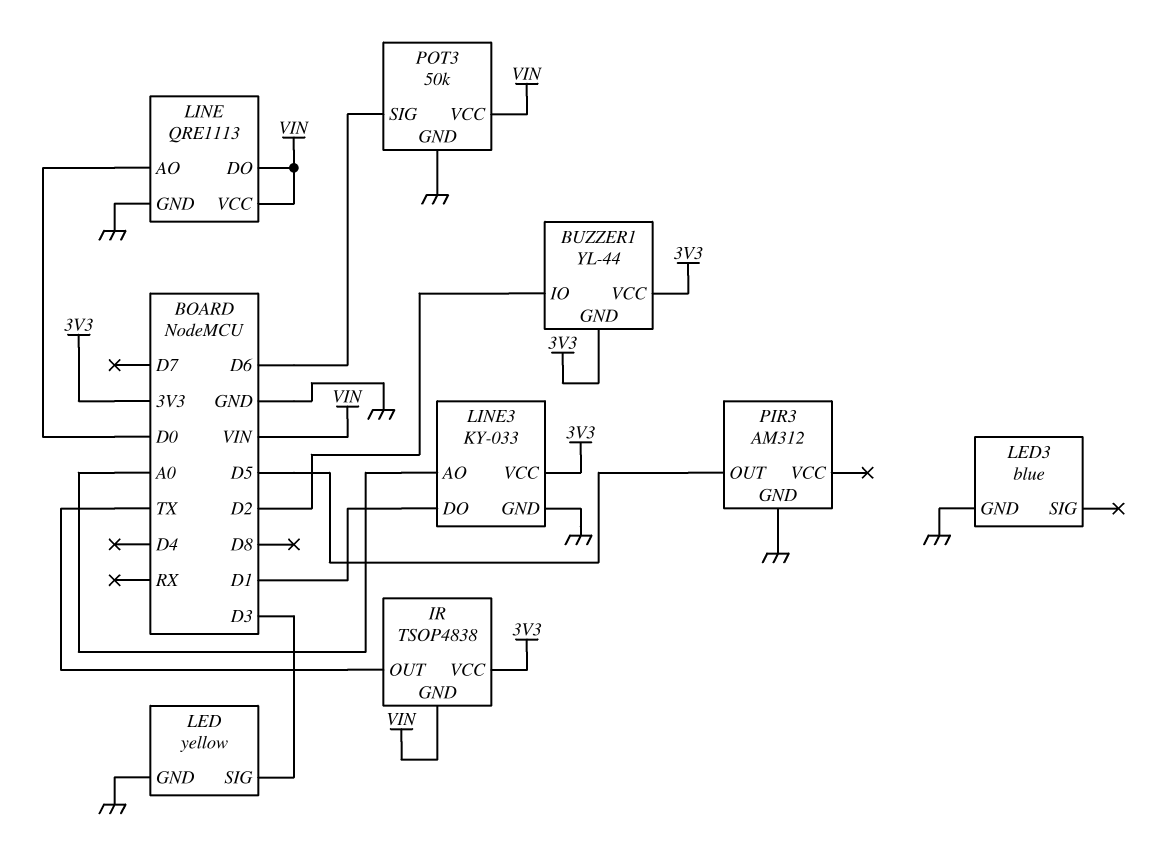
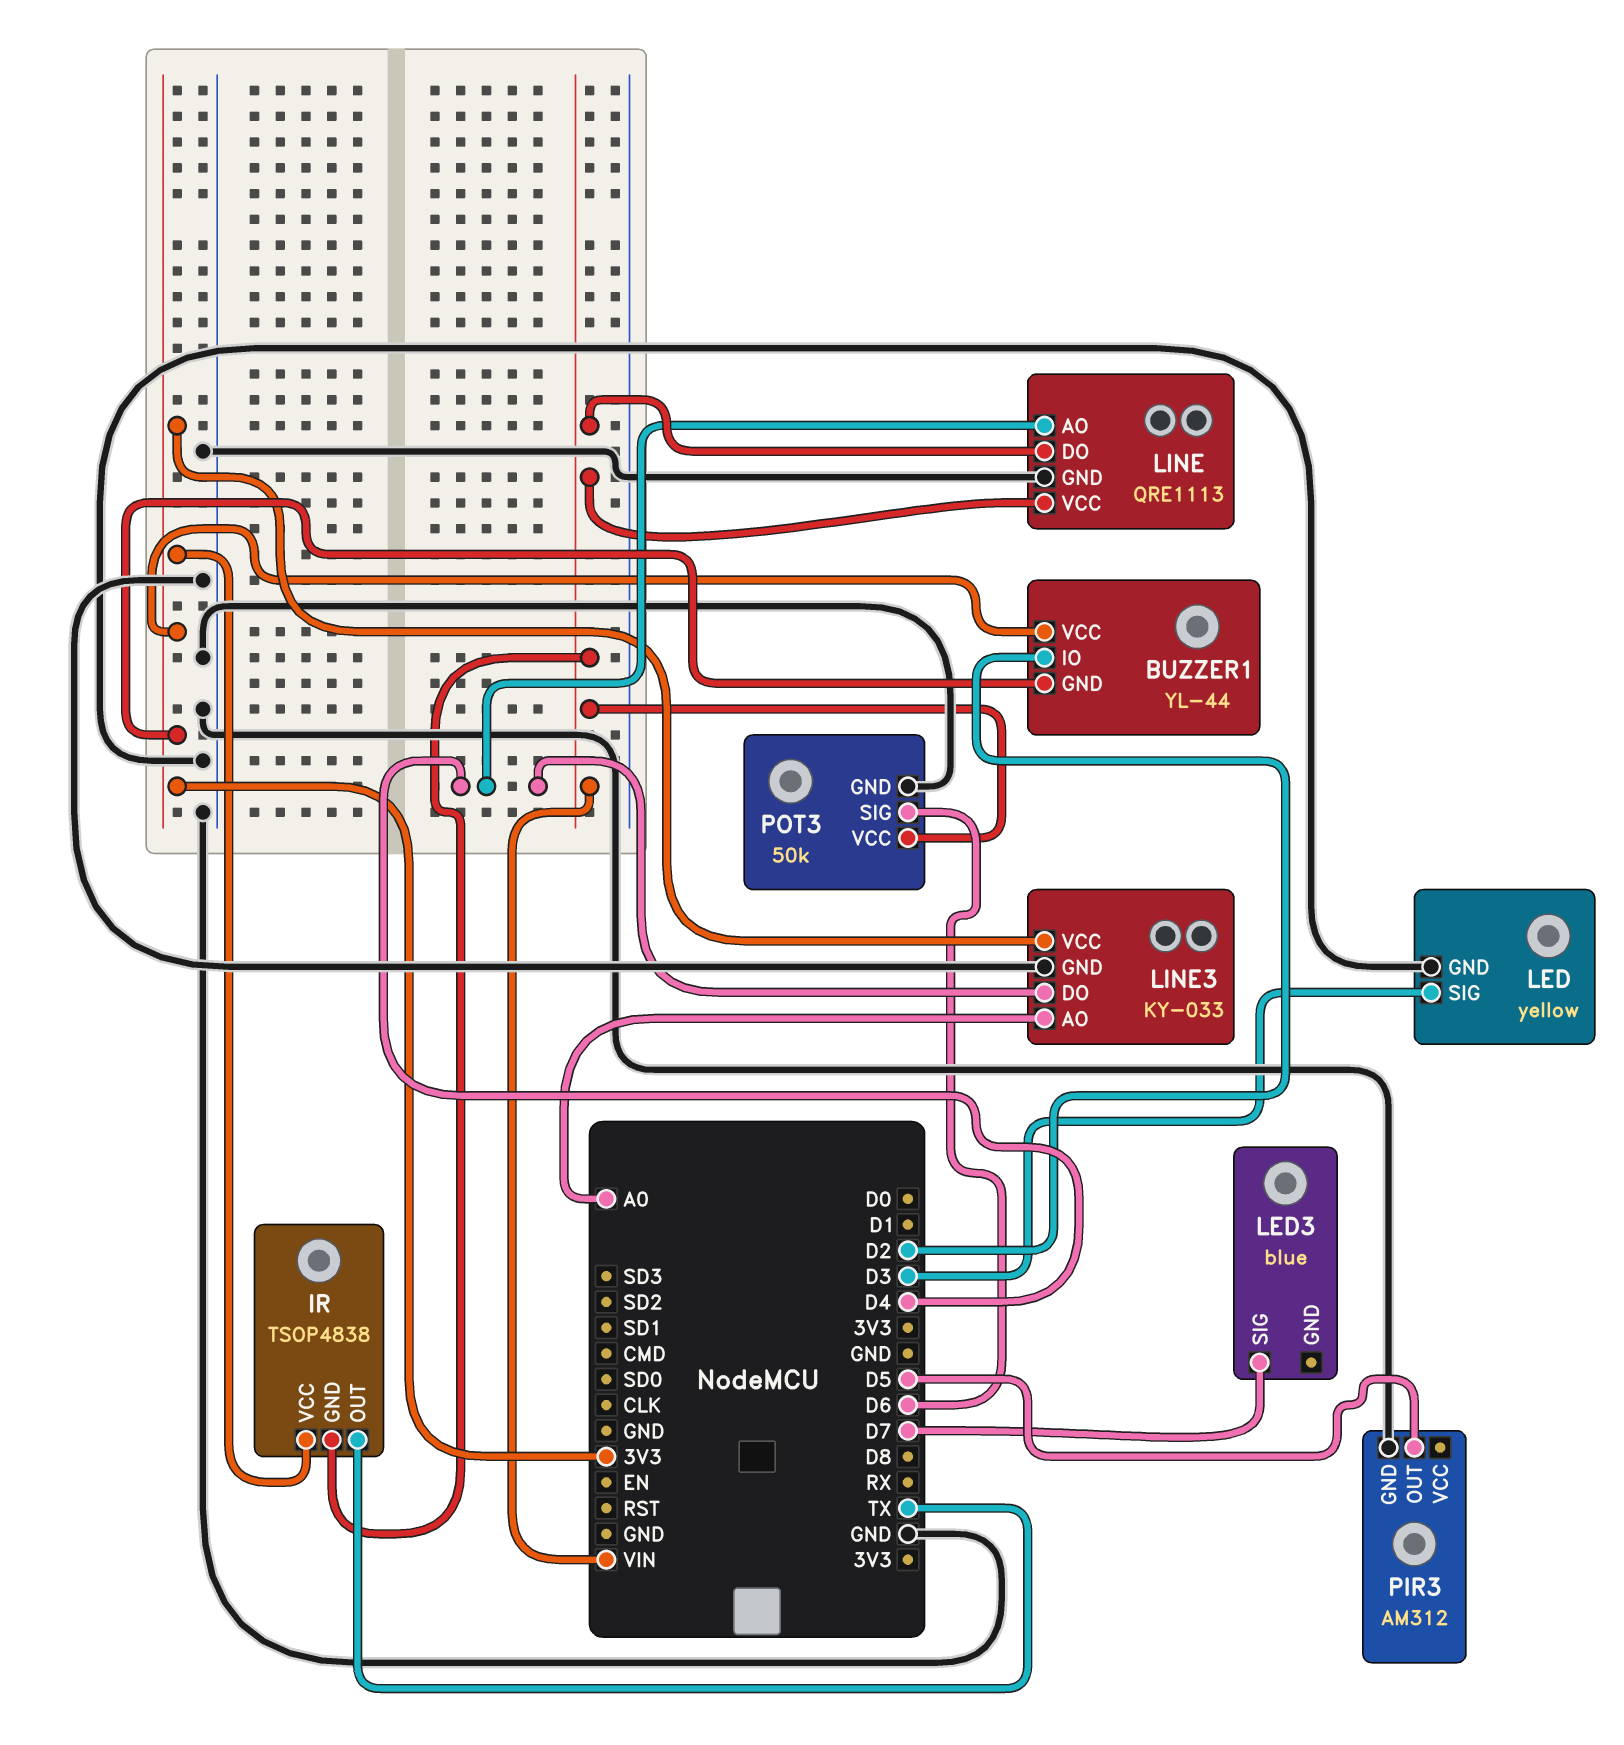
LED3 pin GND: GND -> none
LED3 pin SIG: none -> D7
LINE pin AO: D0 -> D4
LINE3 pin DO: D1 -> D4

